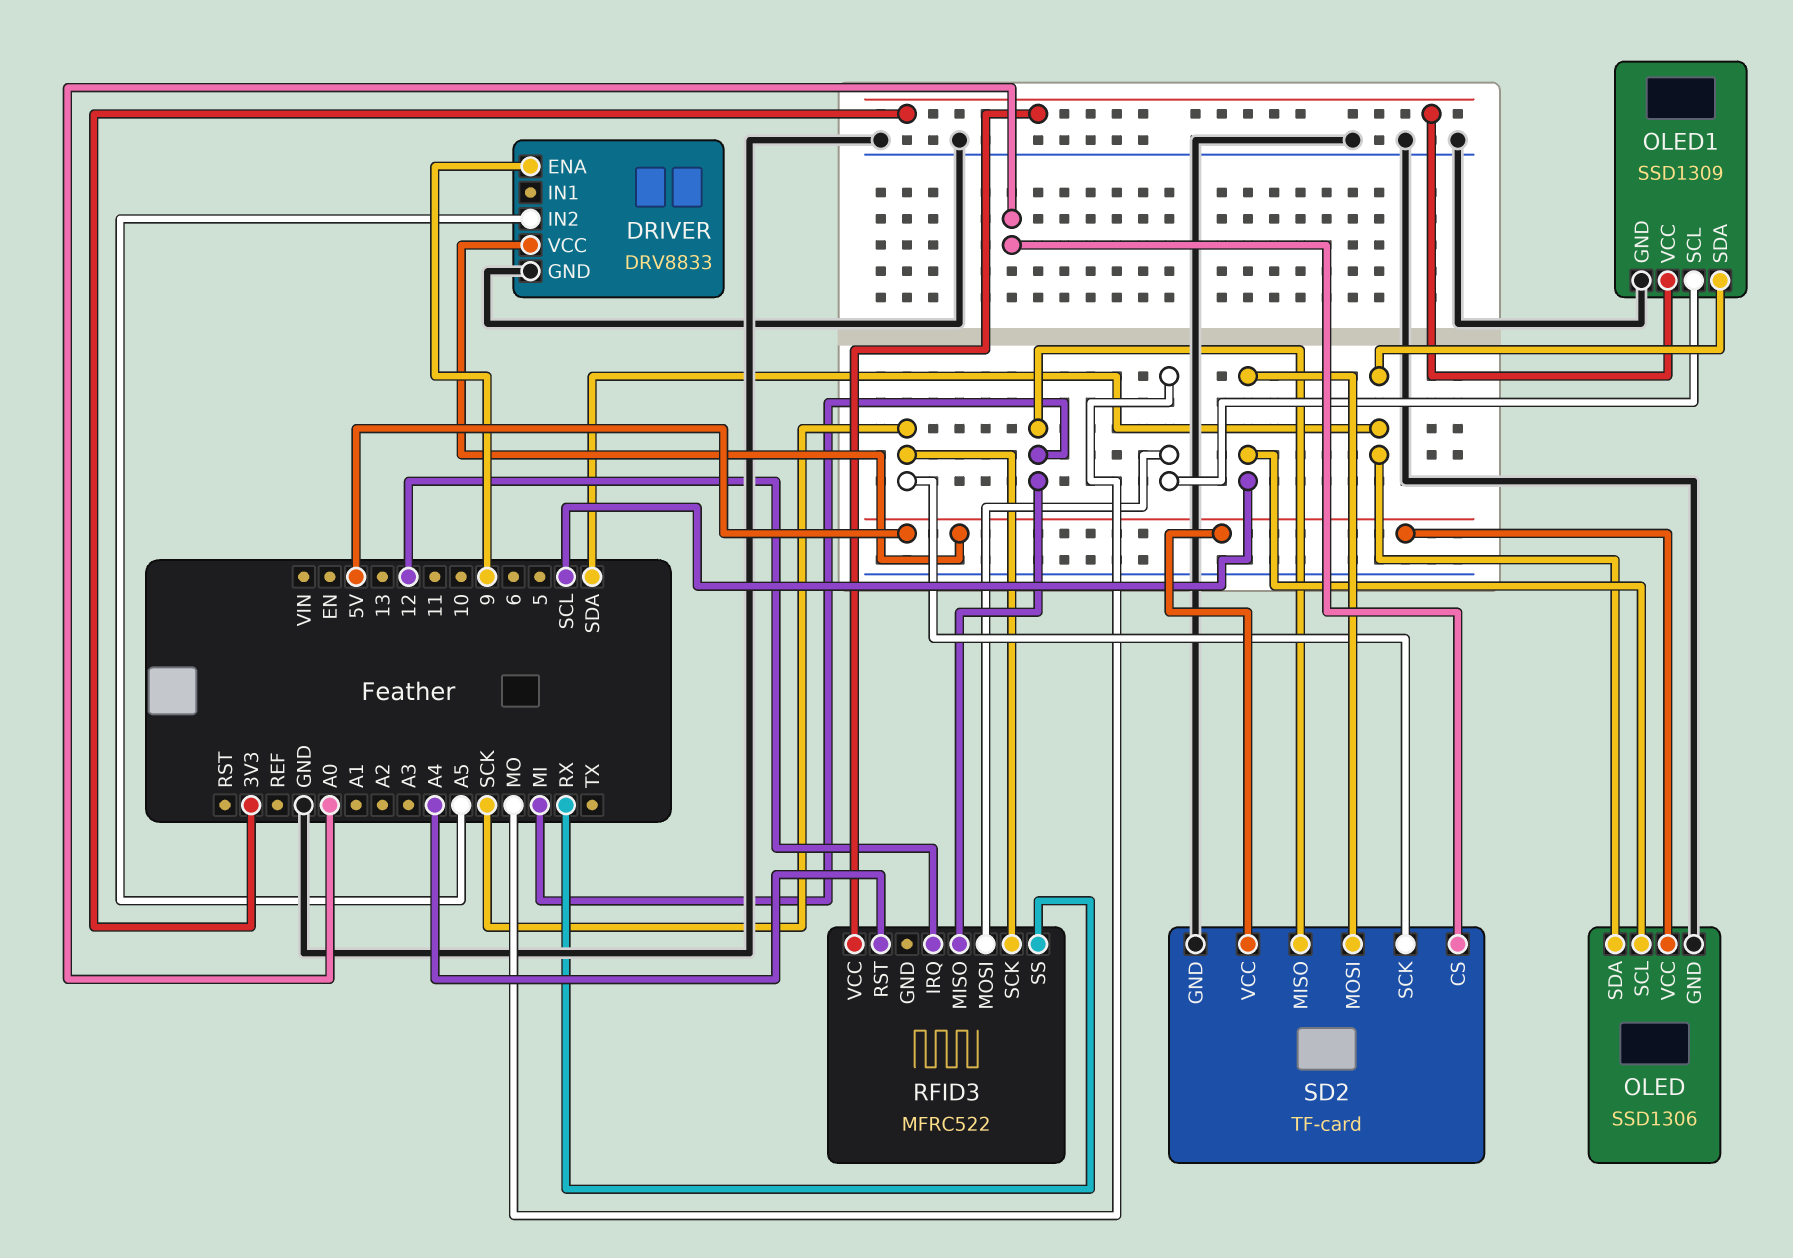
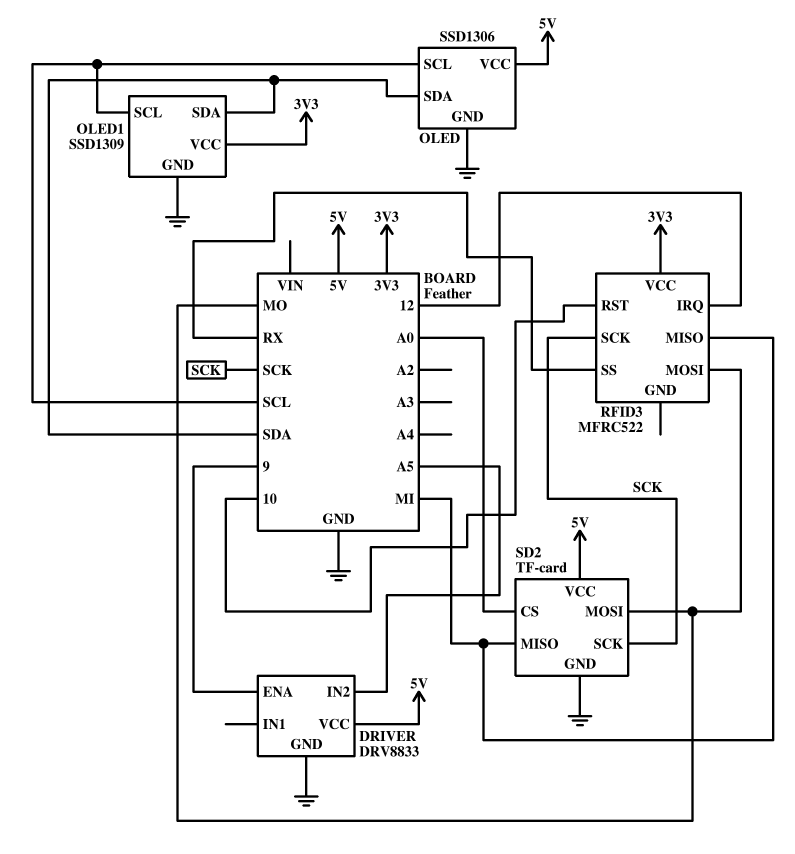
OLED1 pin SCL: MO -> SCL
RFID3 pin RST: A4 -> 10
SD2 pin MOSI: SCL -> MO

